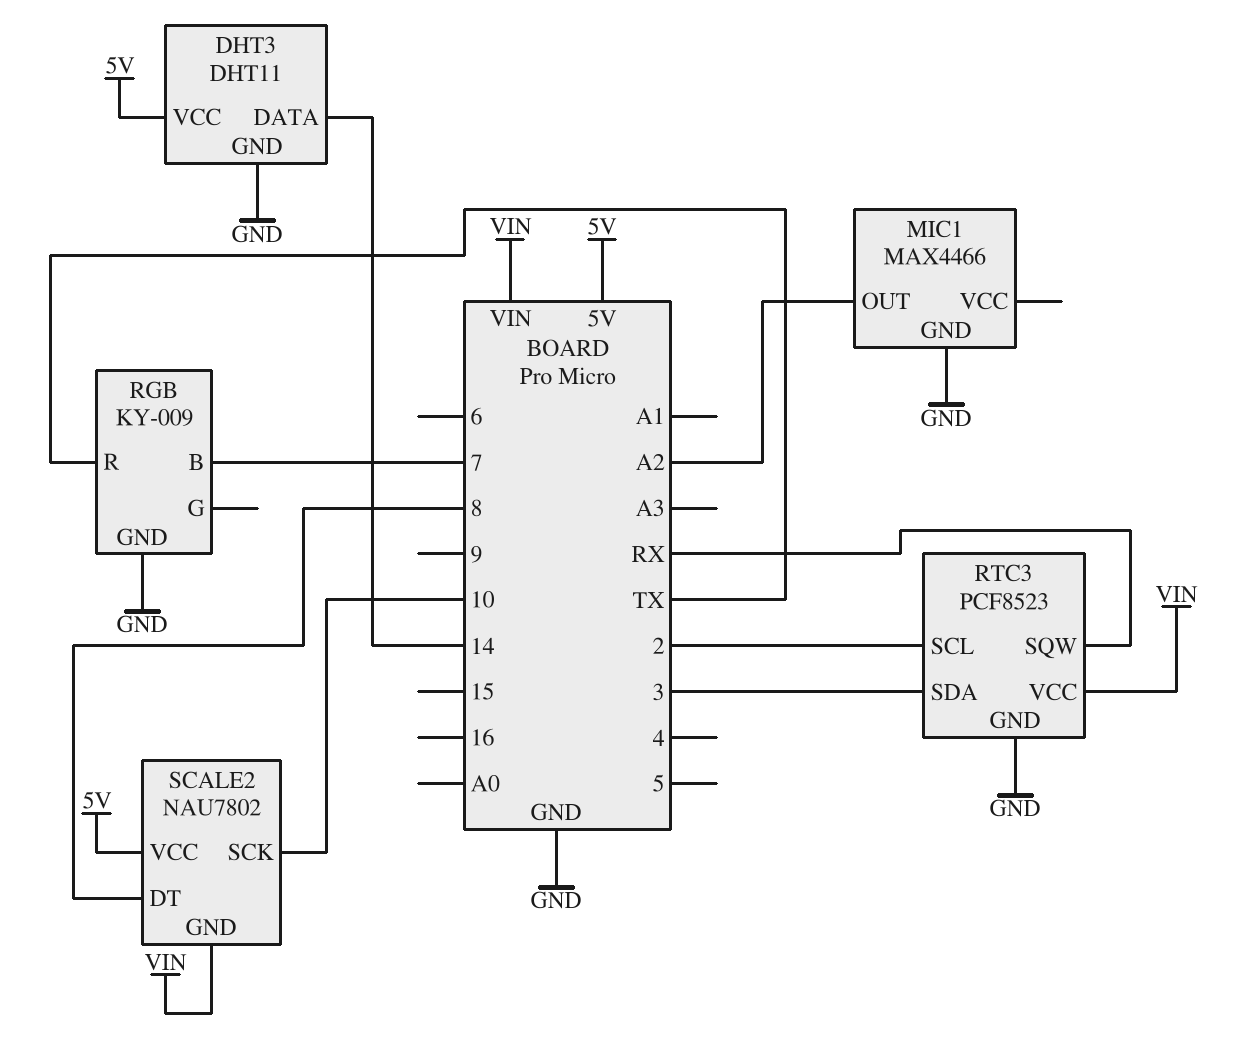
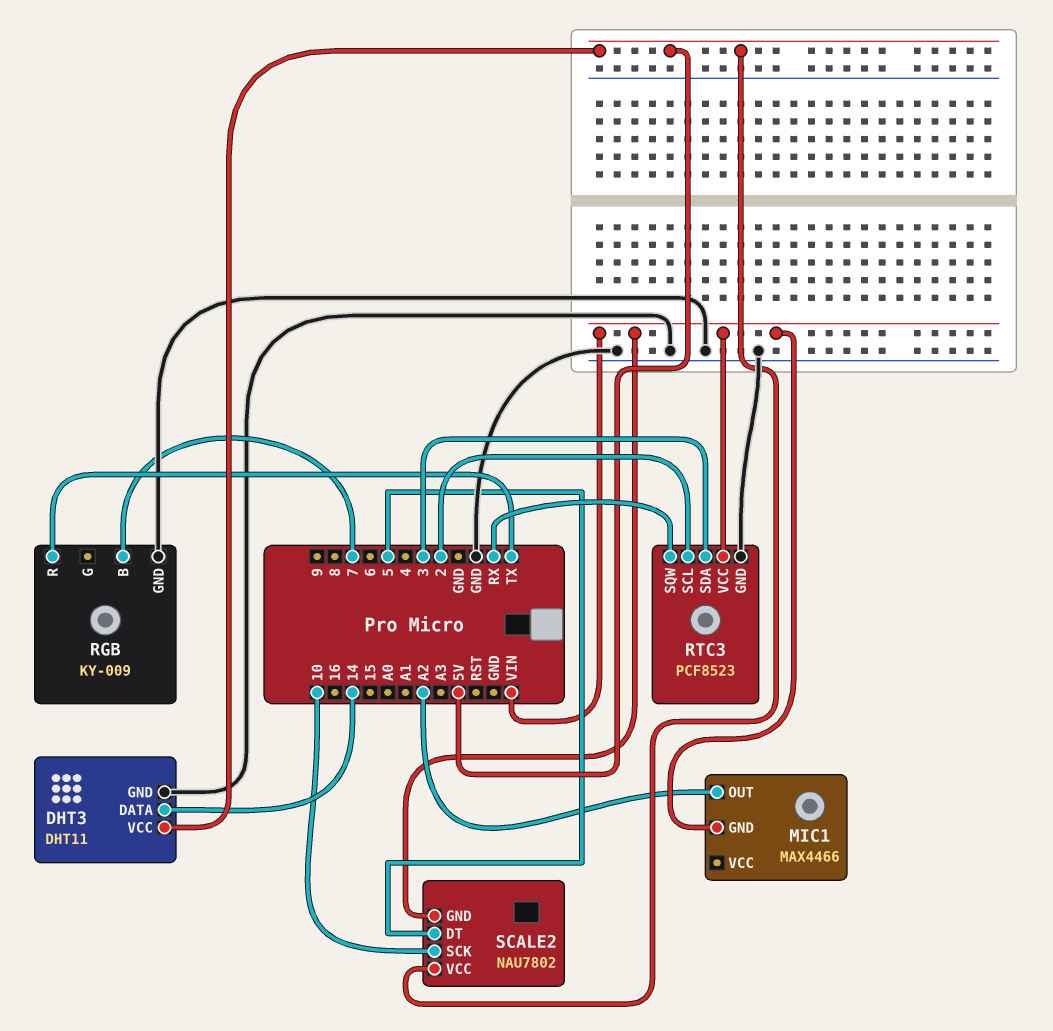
MIC1 pin GND: GND -> VIN
SCALE2 pin DT: 8 -> 5

